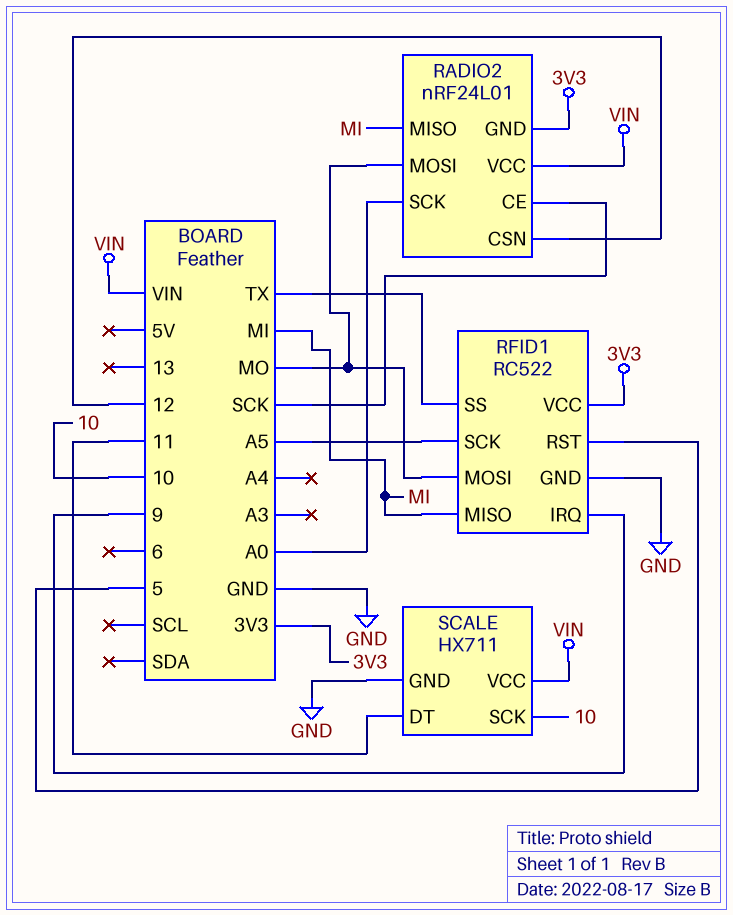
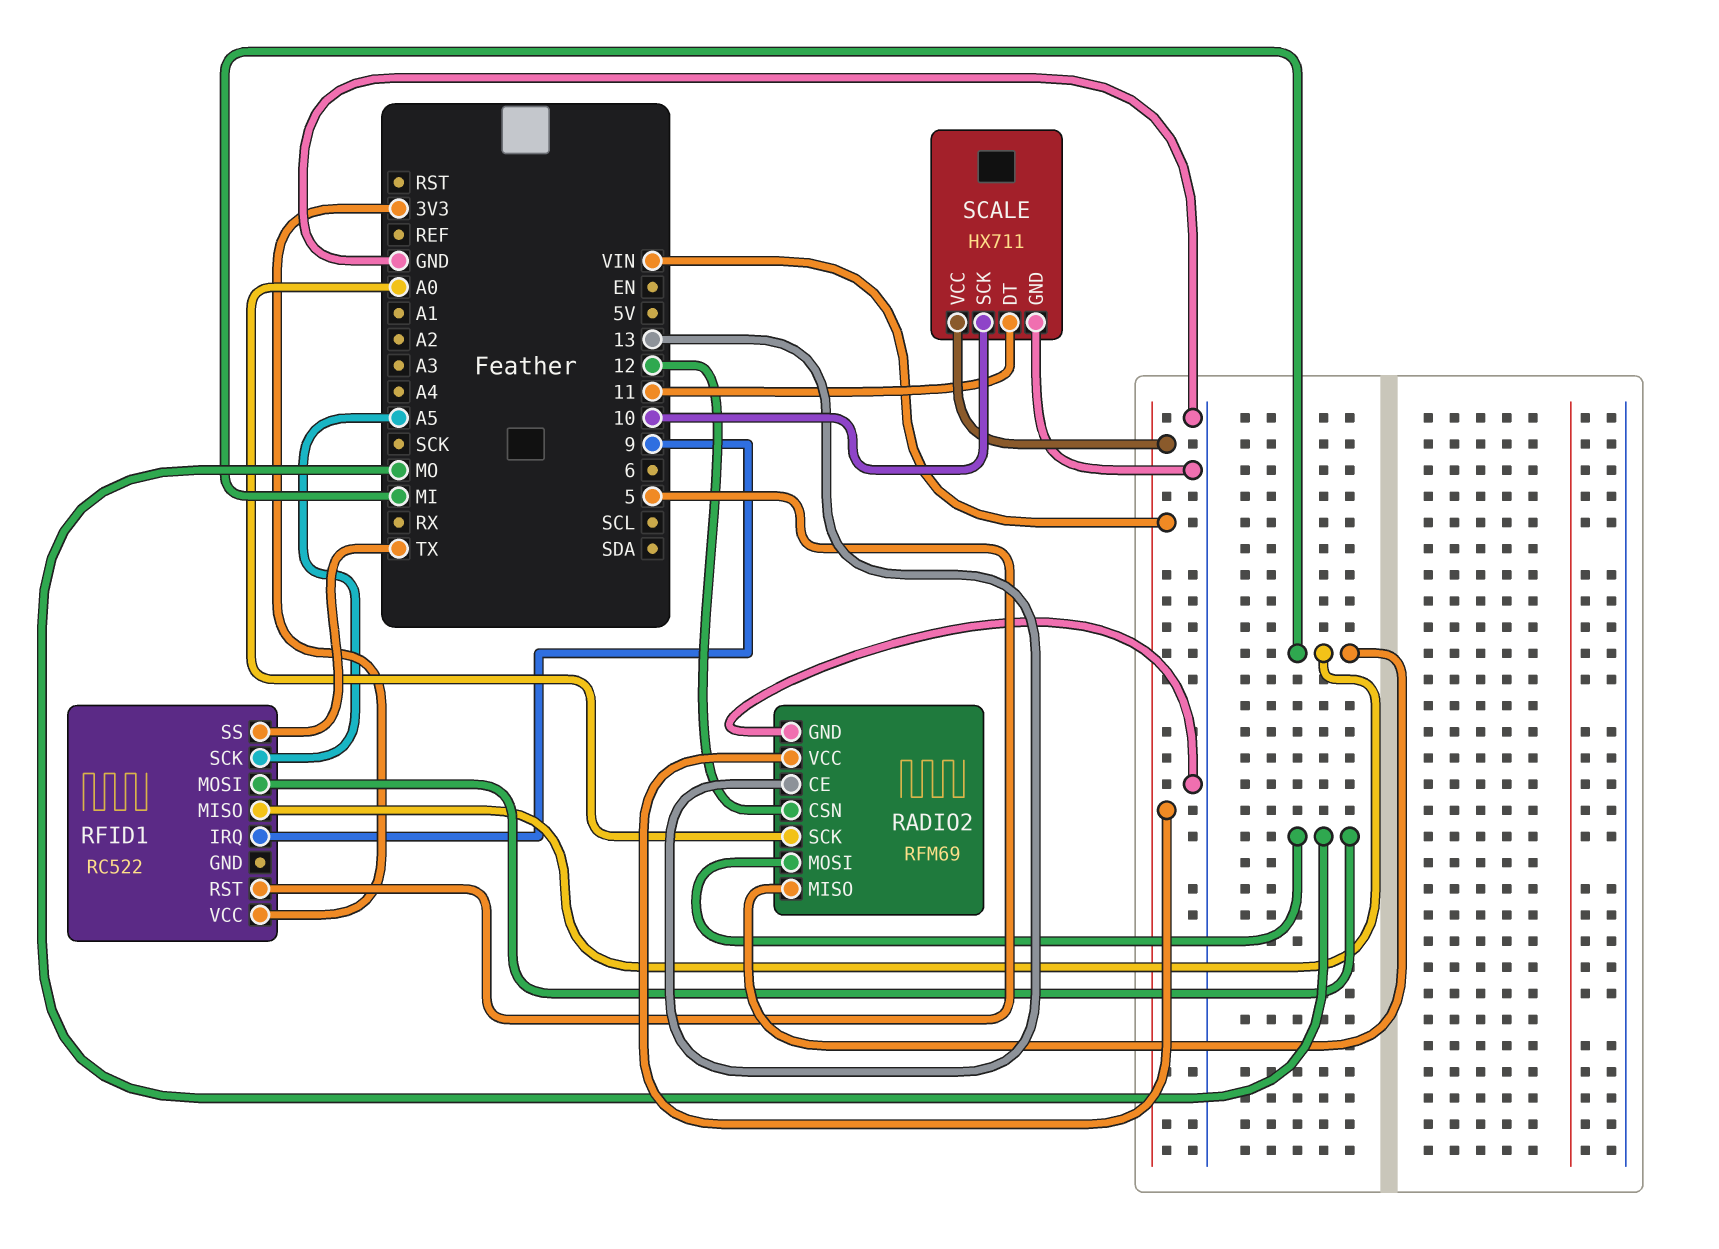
RADIO2: nRF24L01 -> RFM69
RADIO2 pin CE: SCK -> 13
RADIO2 pin GND: 3V3 -> GND
RFID1 pin GND: GND -> none

